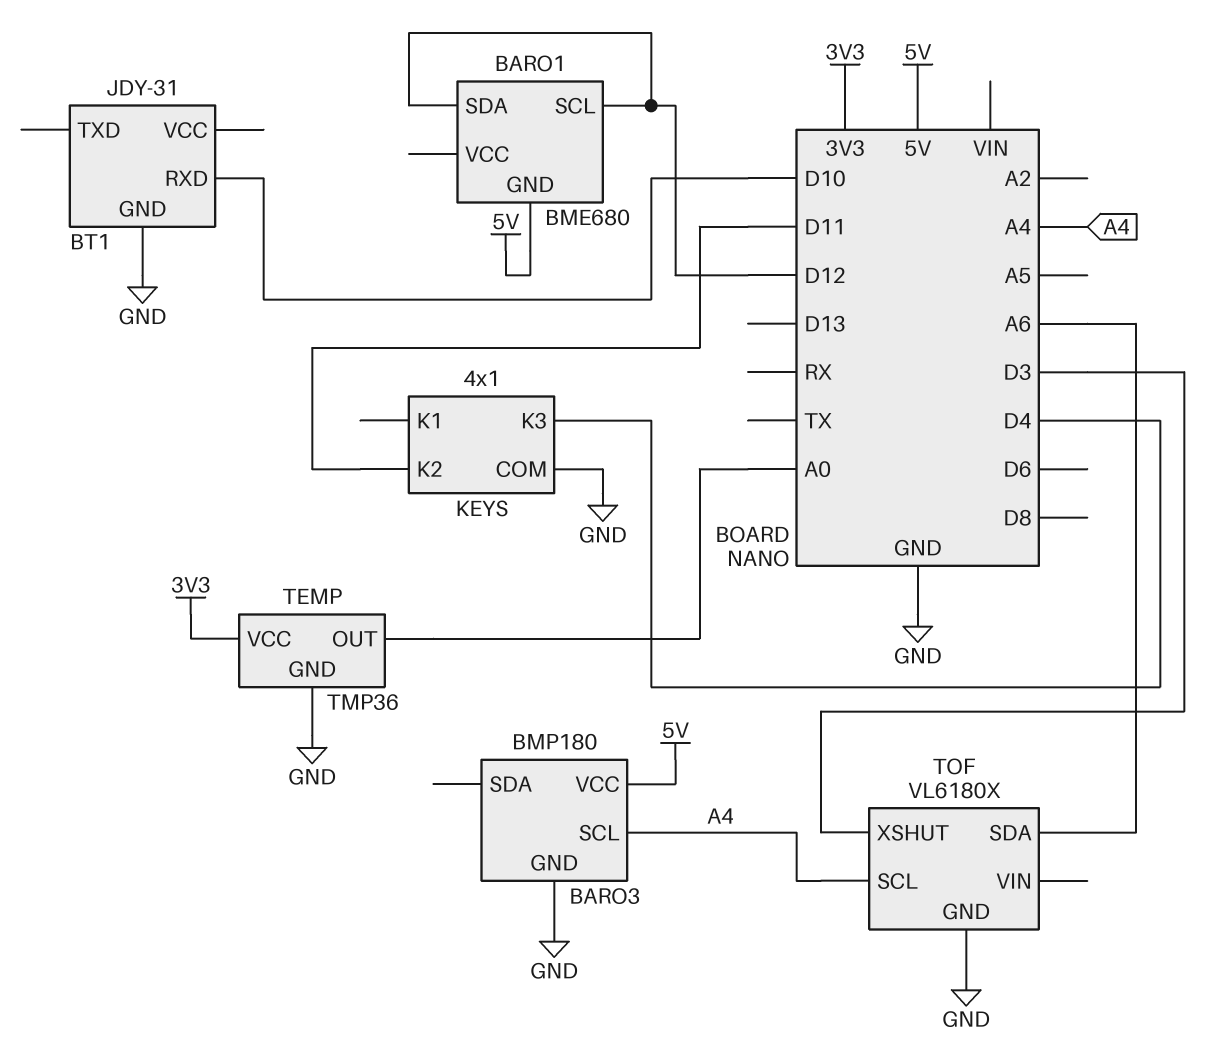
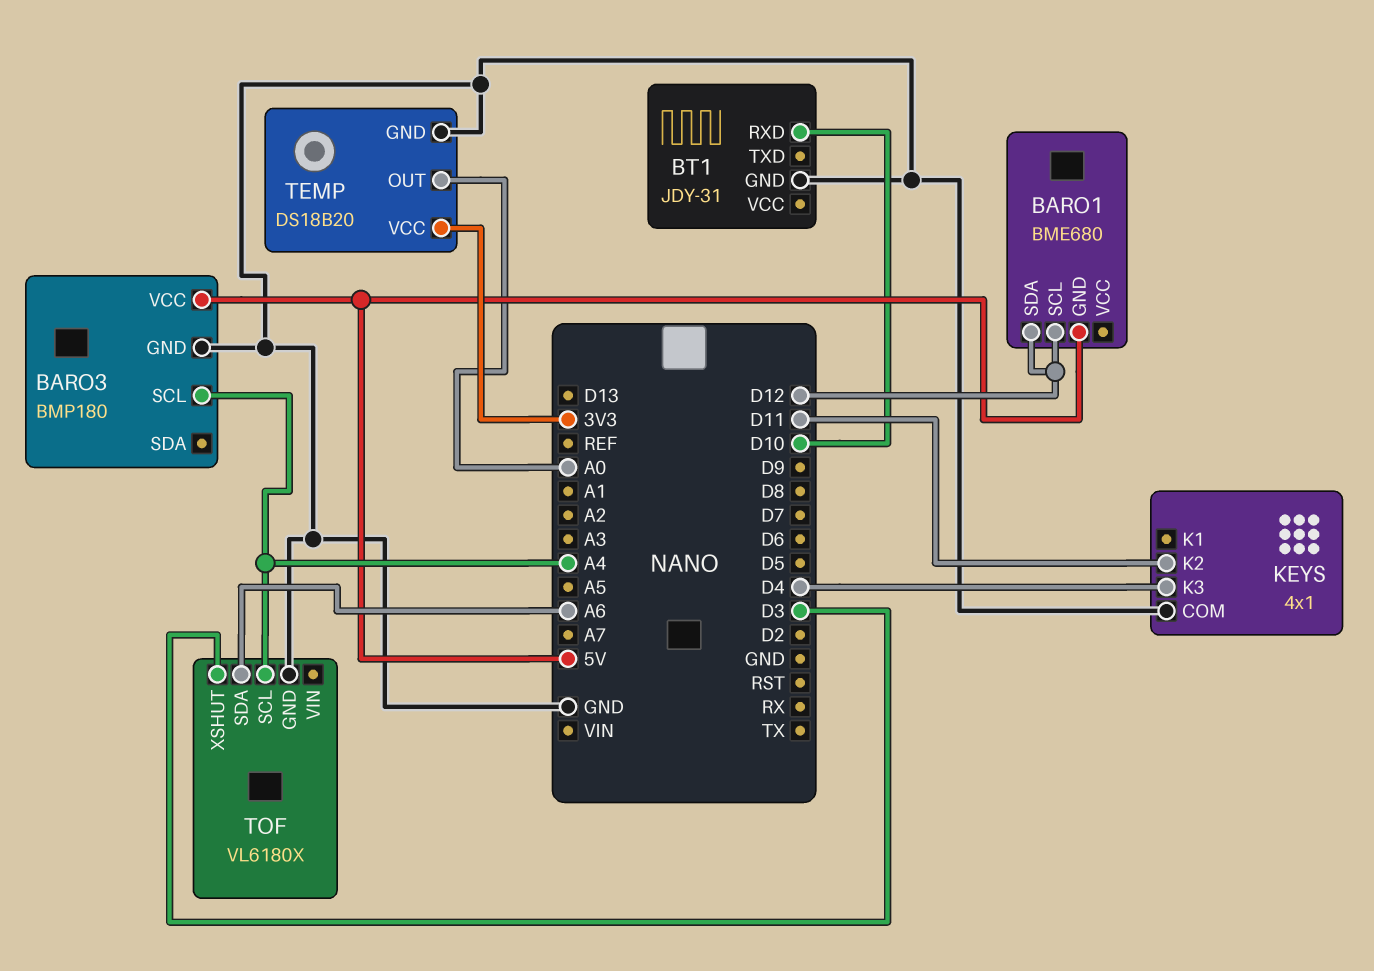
TEMP: TMP36 -> DS18B20

